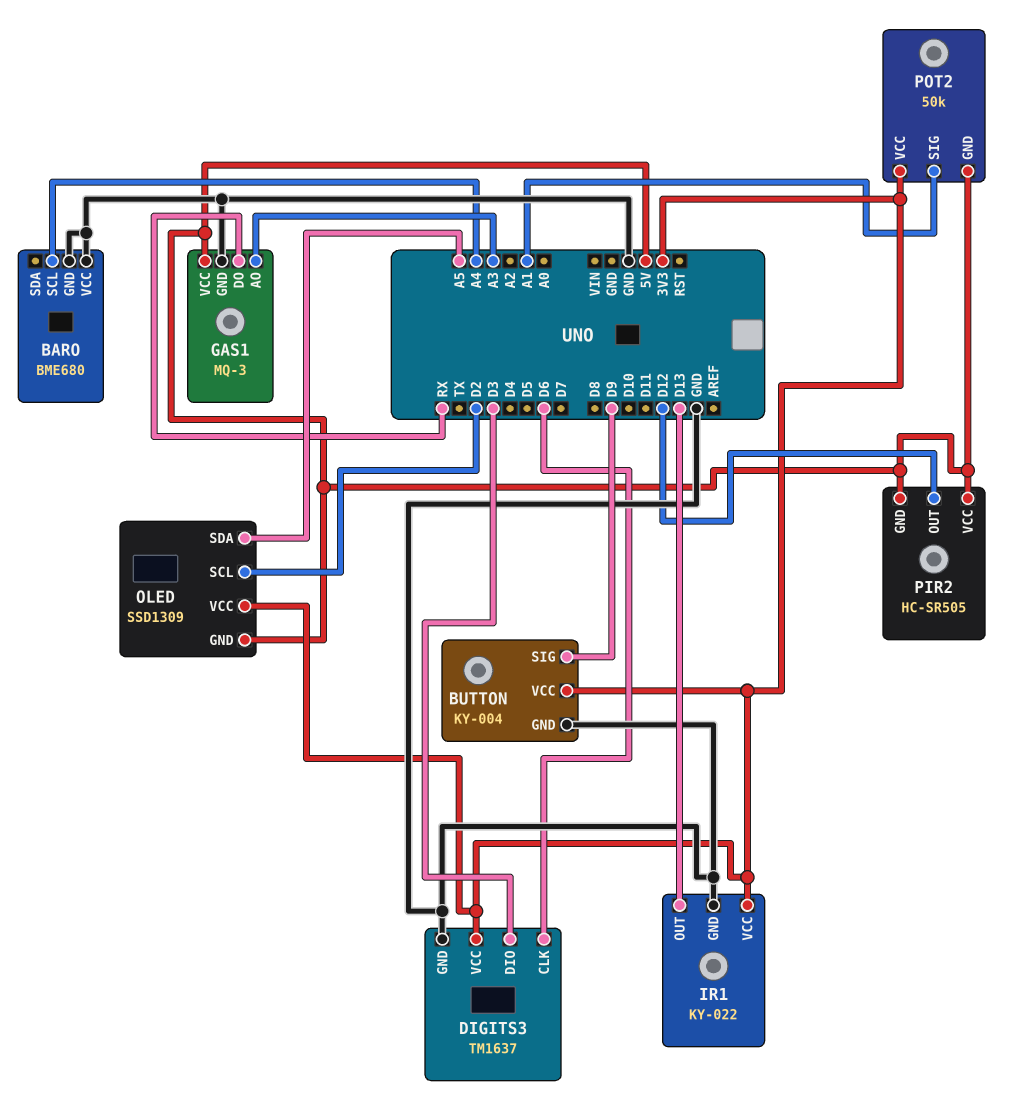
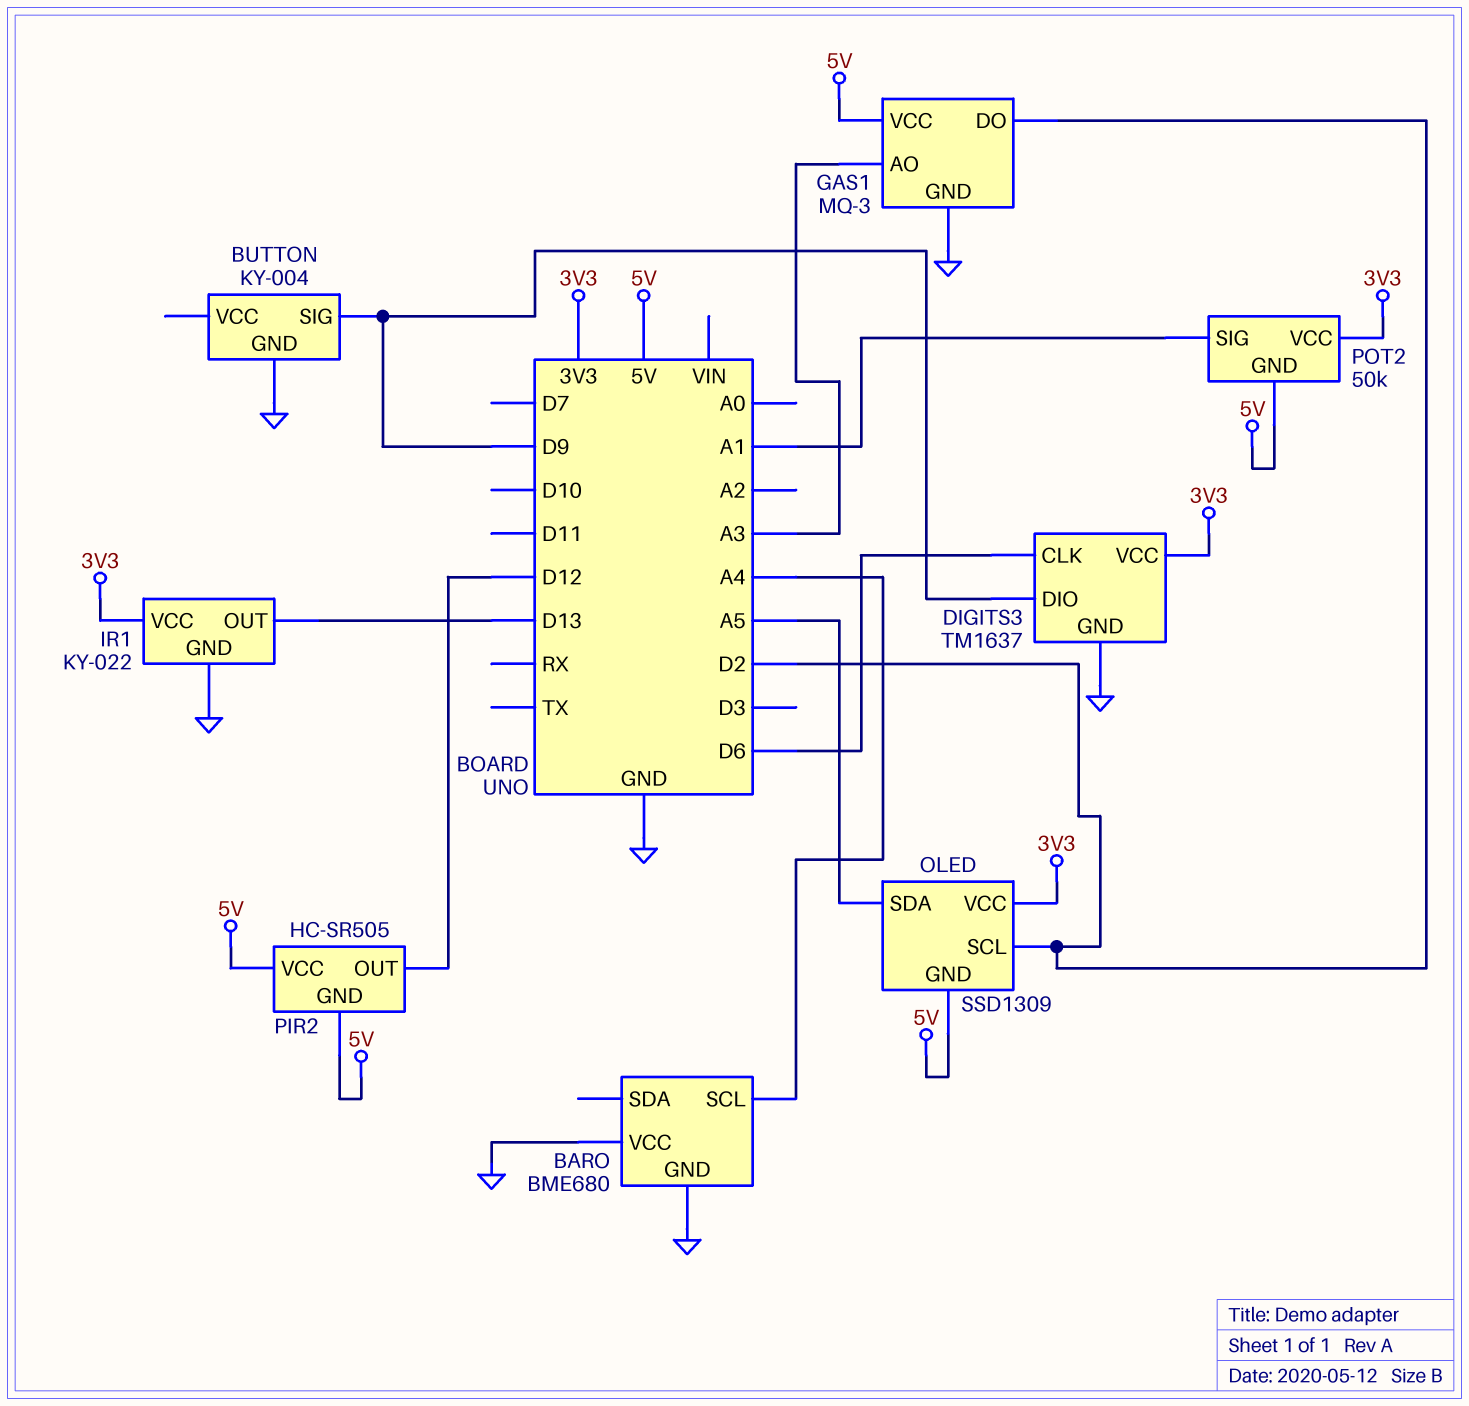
BUTTON pin VCC: 3V3 -> none
DIGITS3 pin DIO: D3 -> D9
GAS1 pin DO: RX -> D2

